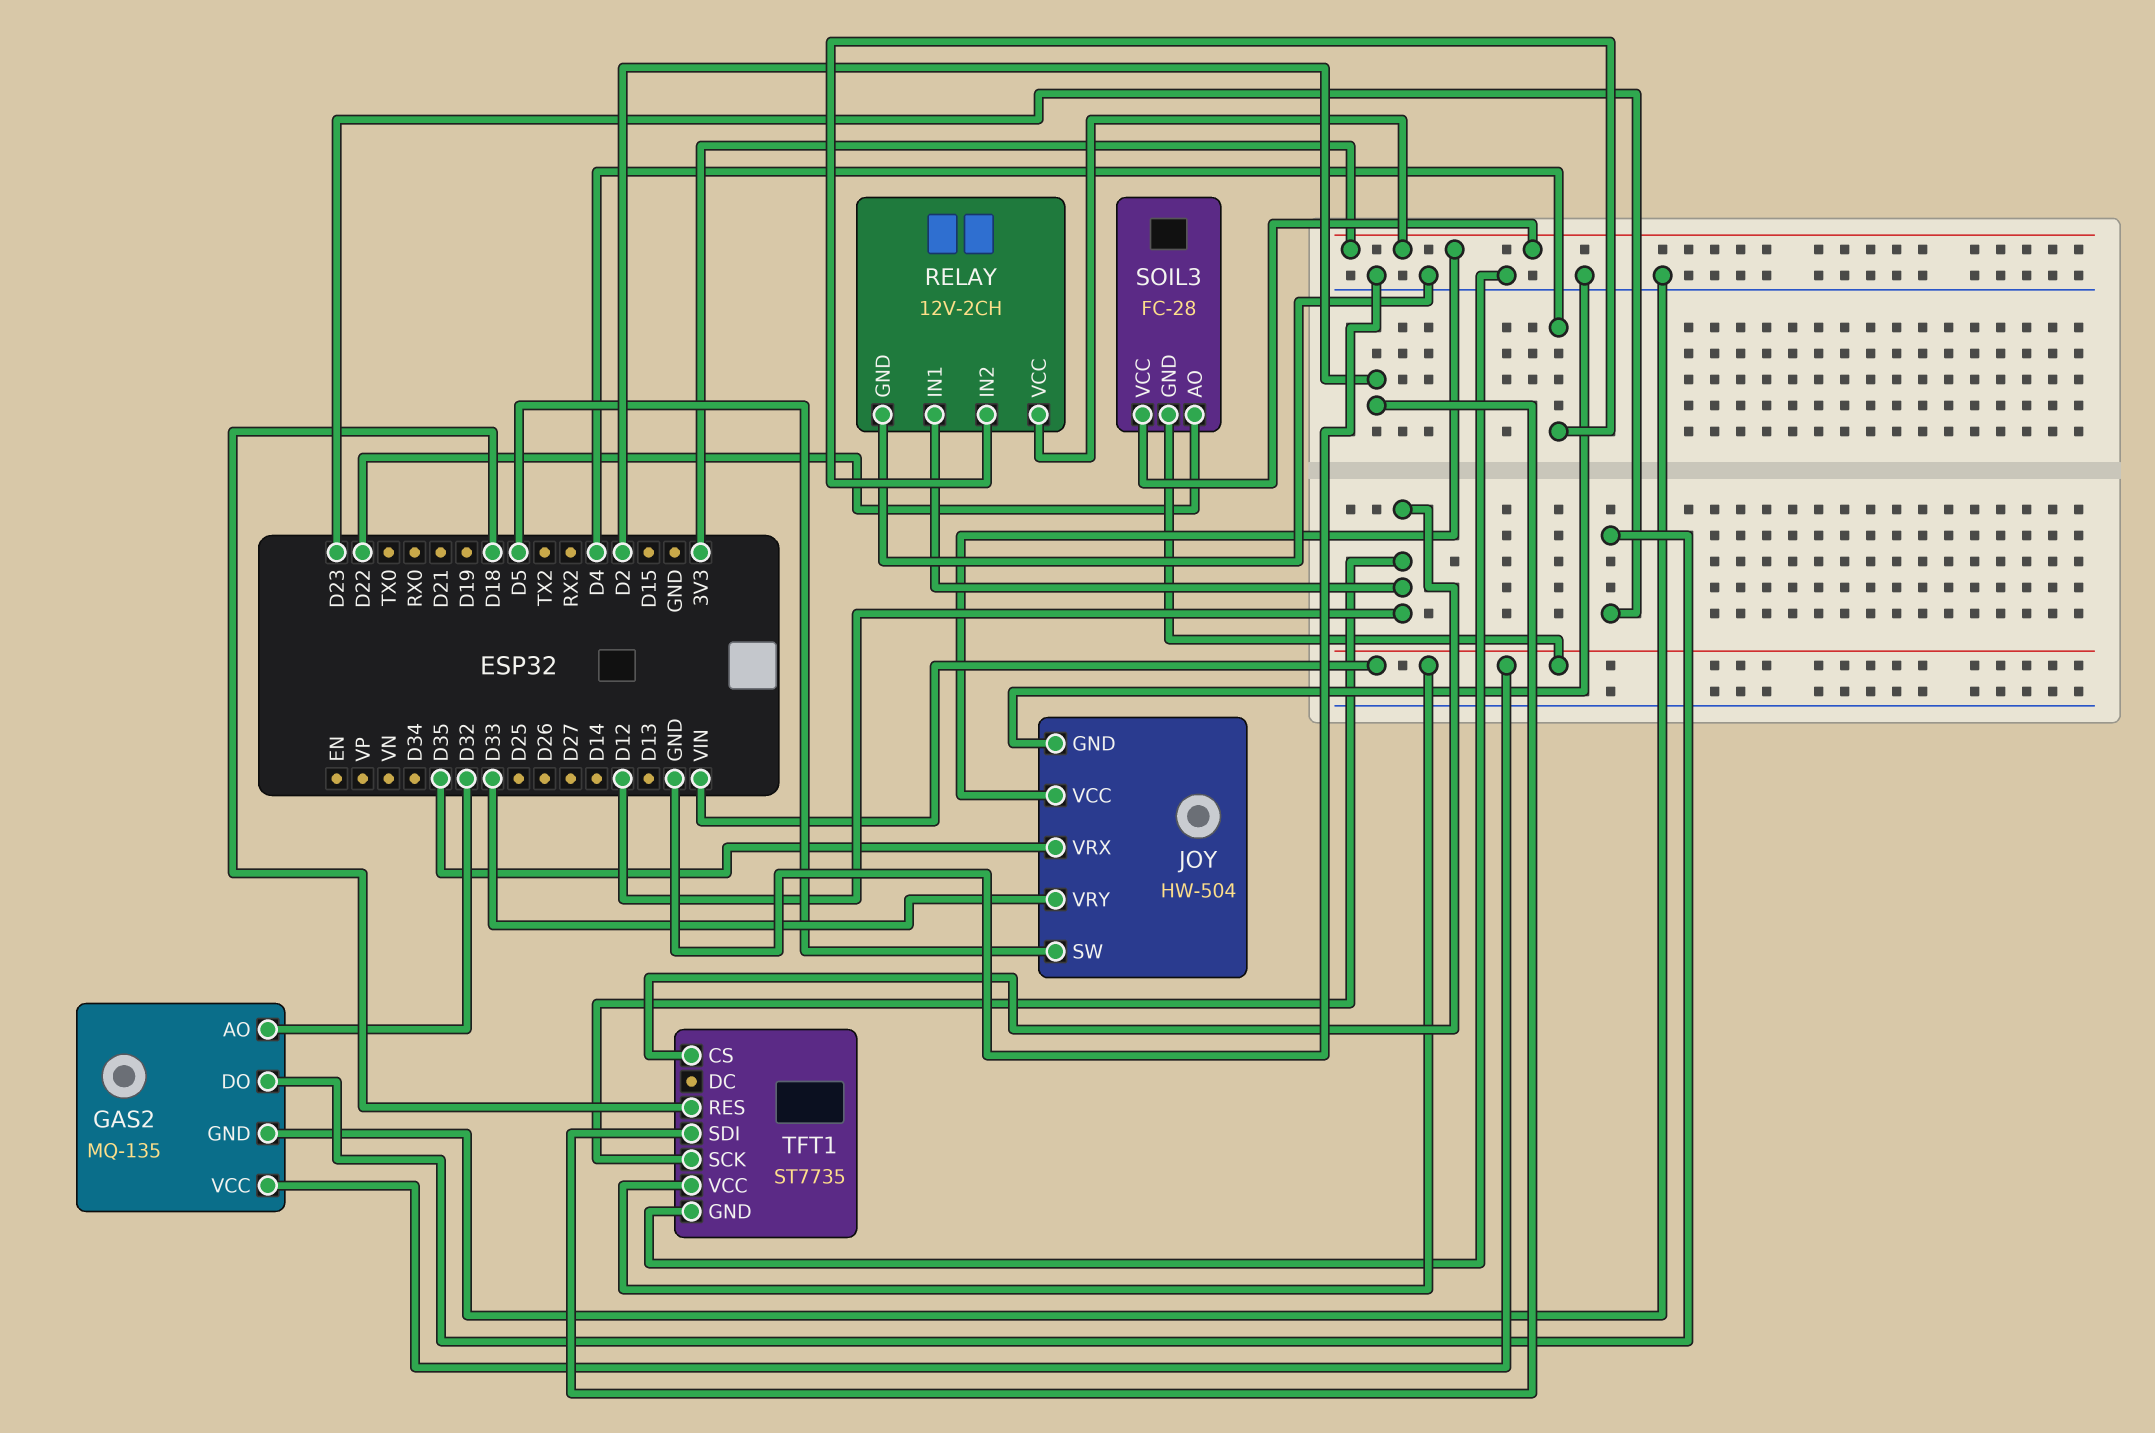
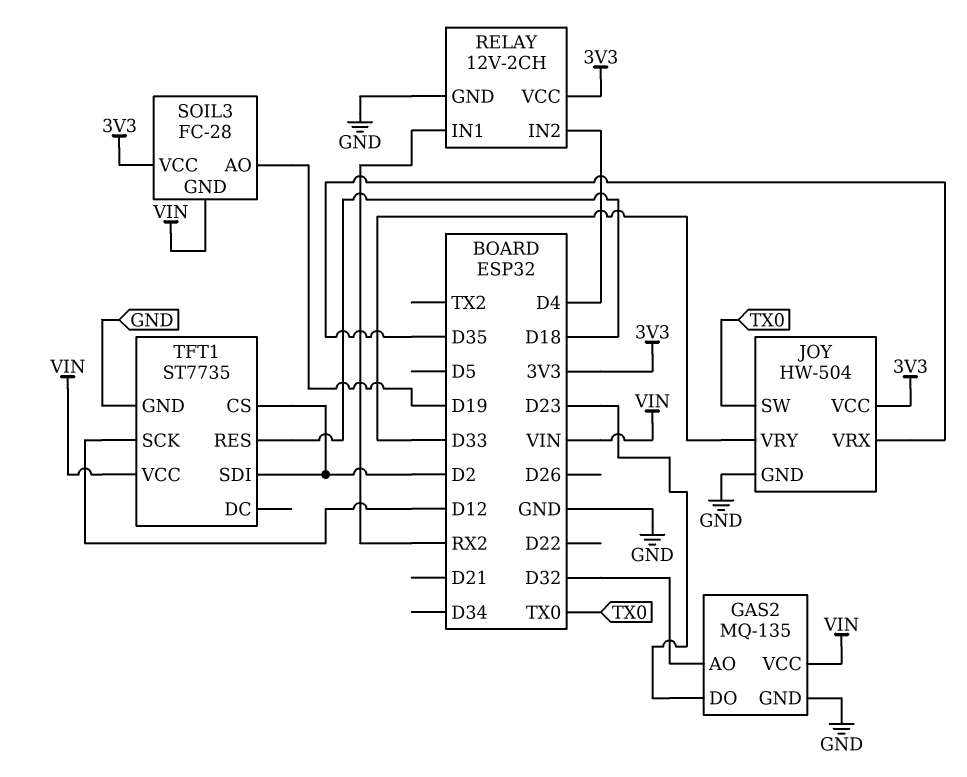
JOY pin SW: D5 -> TX0
RELAY pin IN1: D12 -> RX2
SOIL3 pin AO: D22 -> D19
TFT1 pin CS: D12 -> D2

